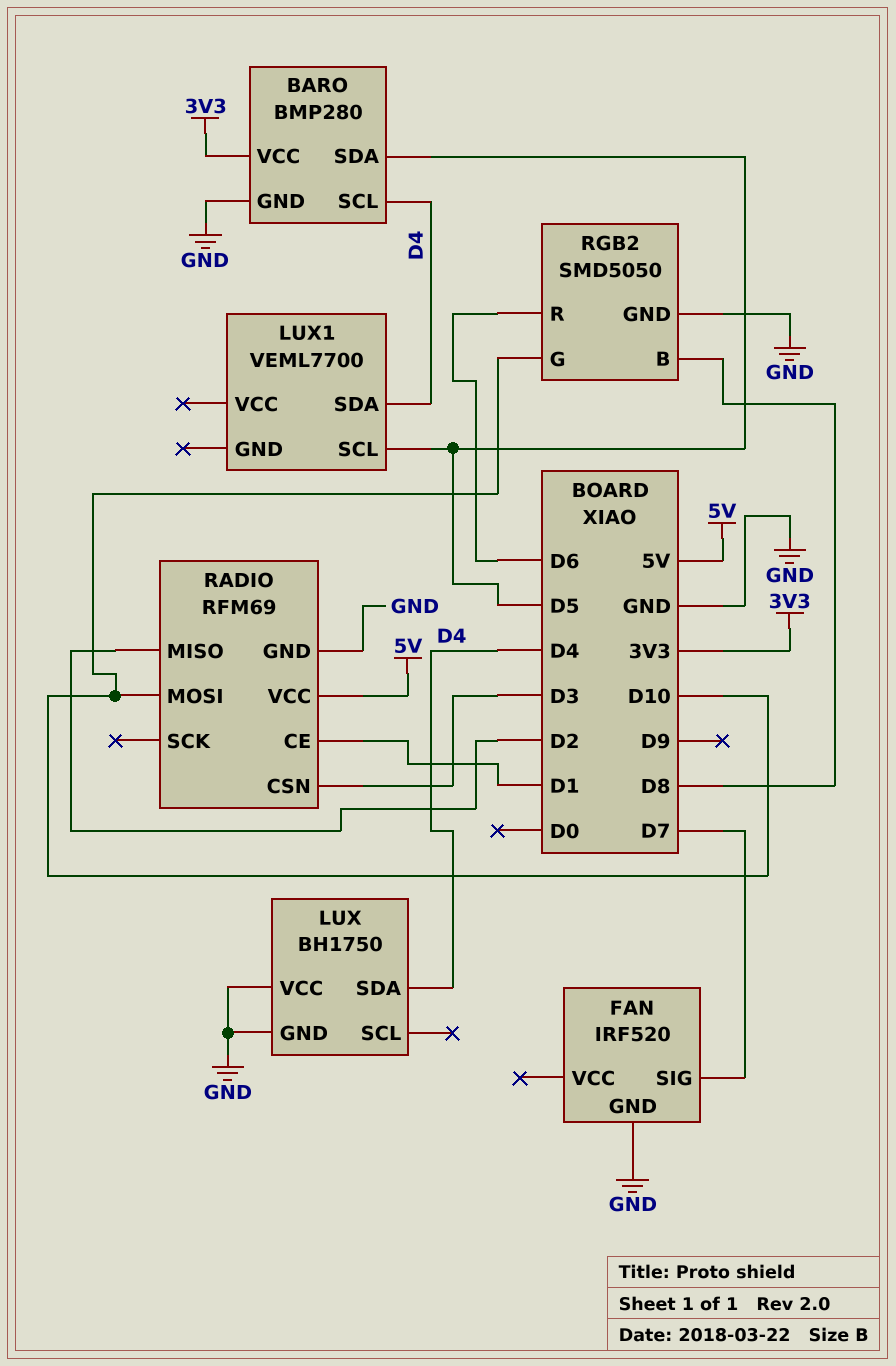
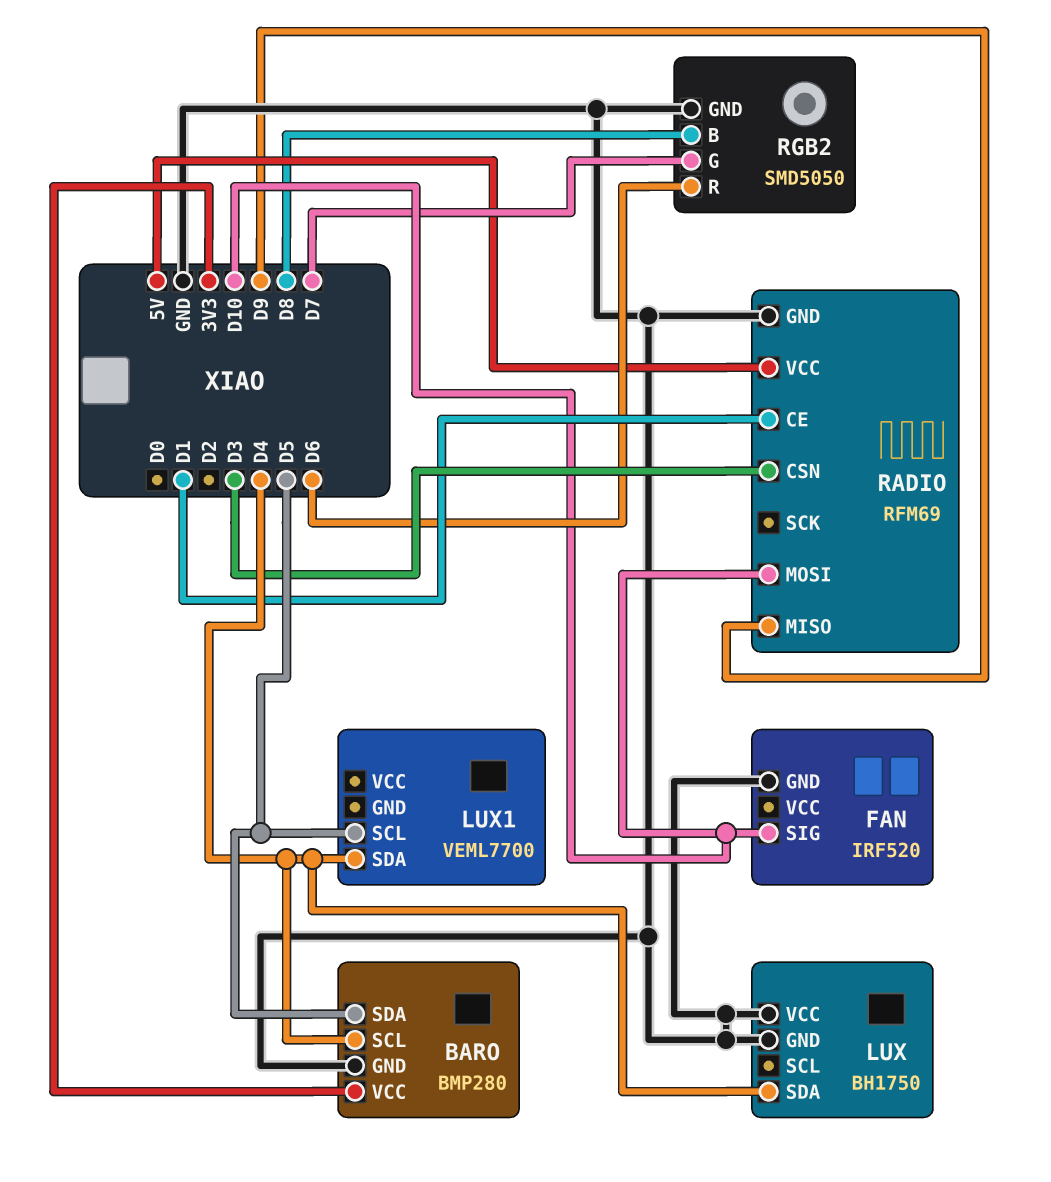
FAN pin SIG: D7 -> D10
RADIO pin MISO: D2 -> D9
RGB2 pin G: D10 -> D7

